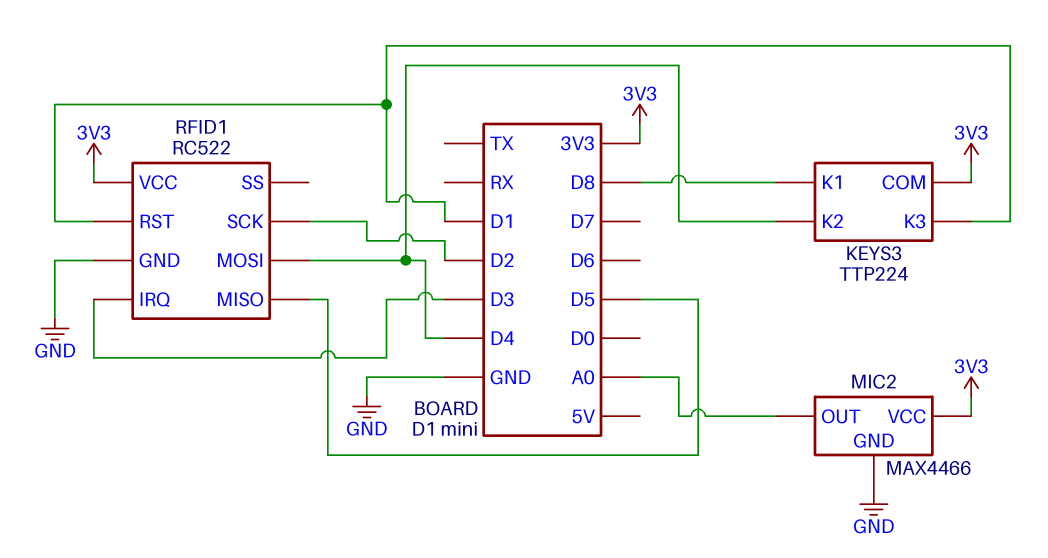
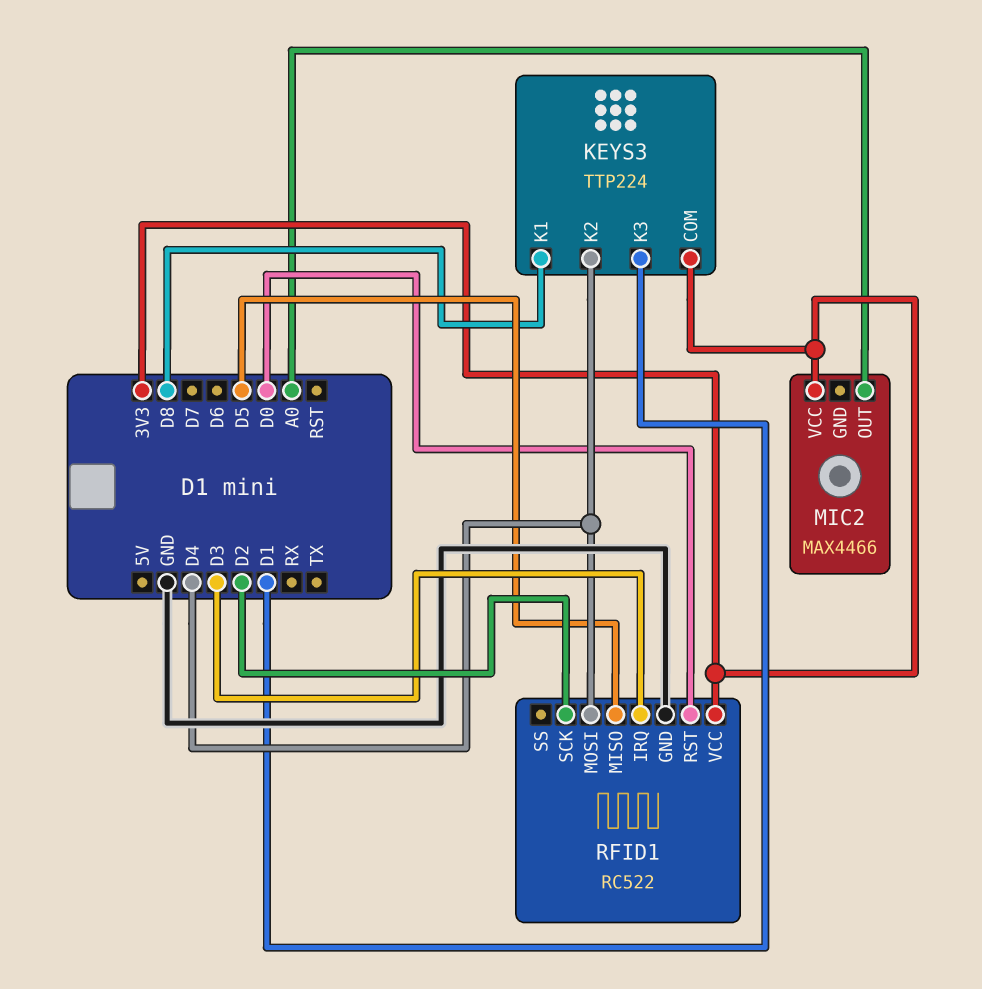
MIC2 pin GND: GND -> none
RFID1 pin RST: D1 -> D0

